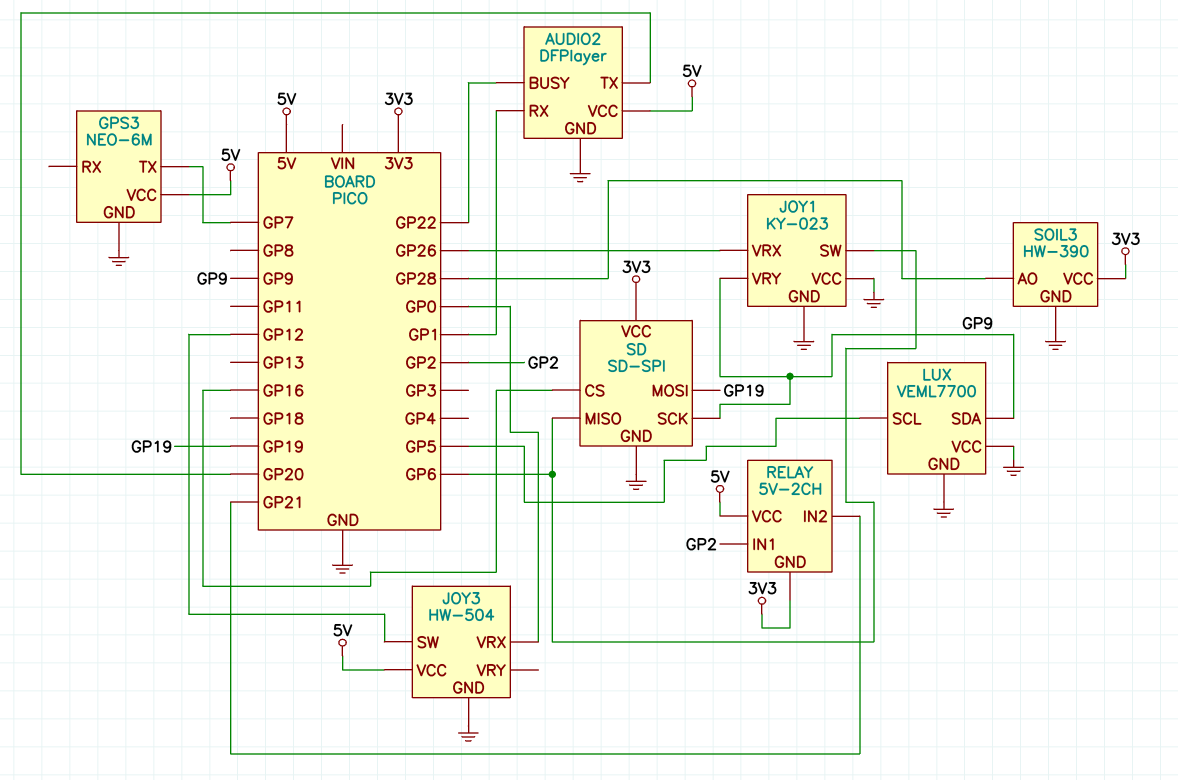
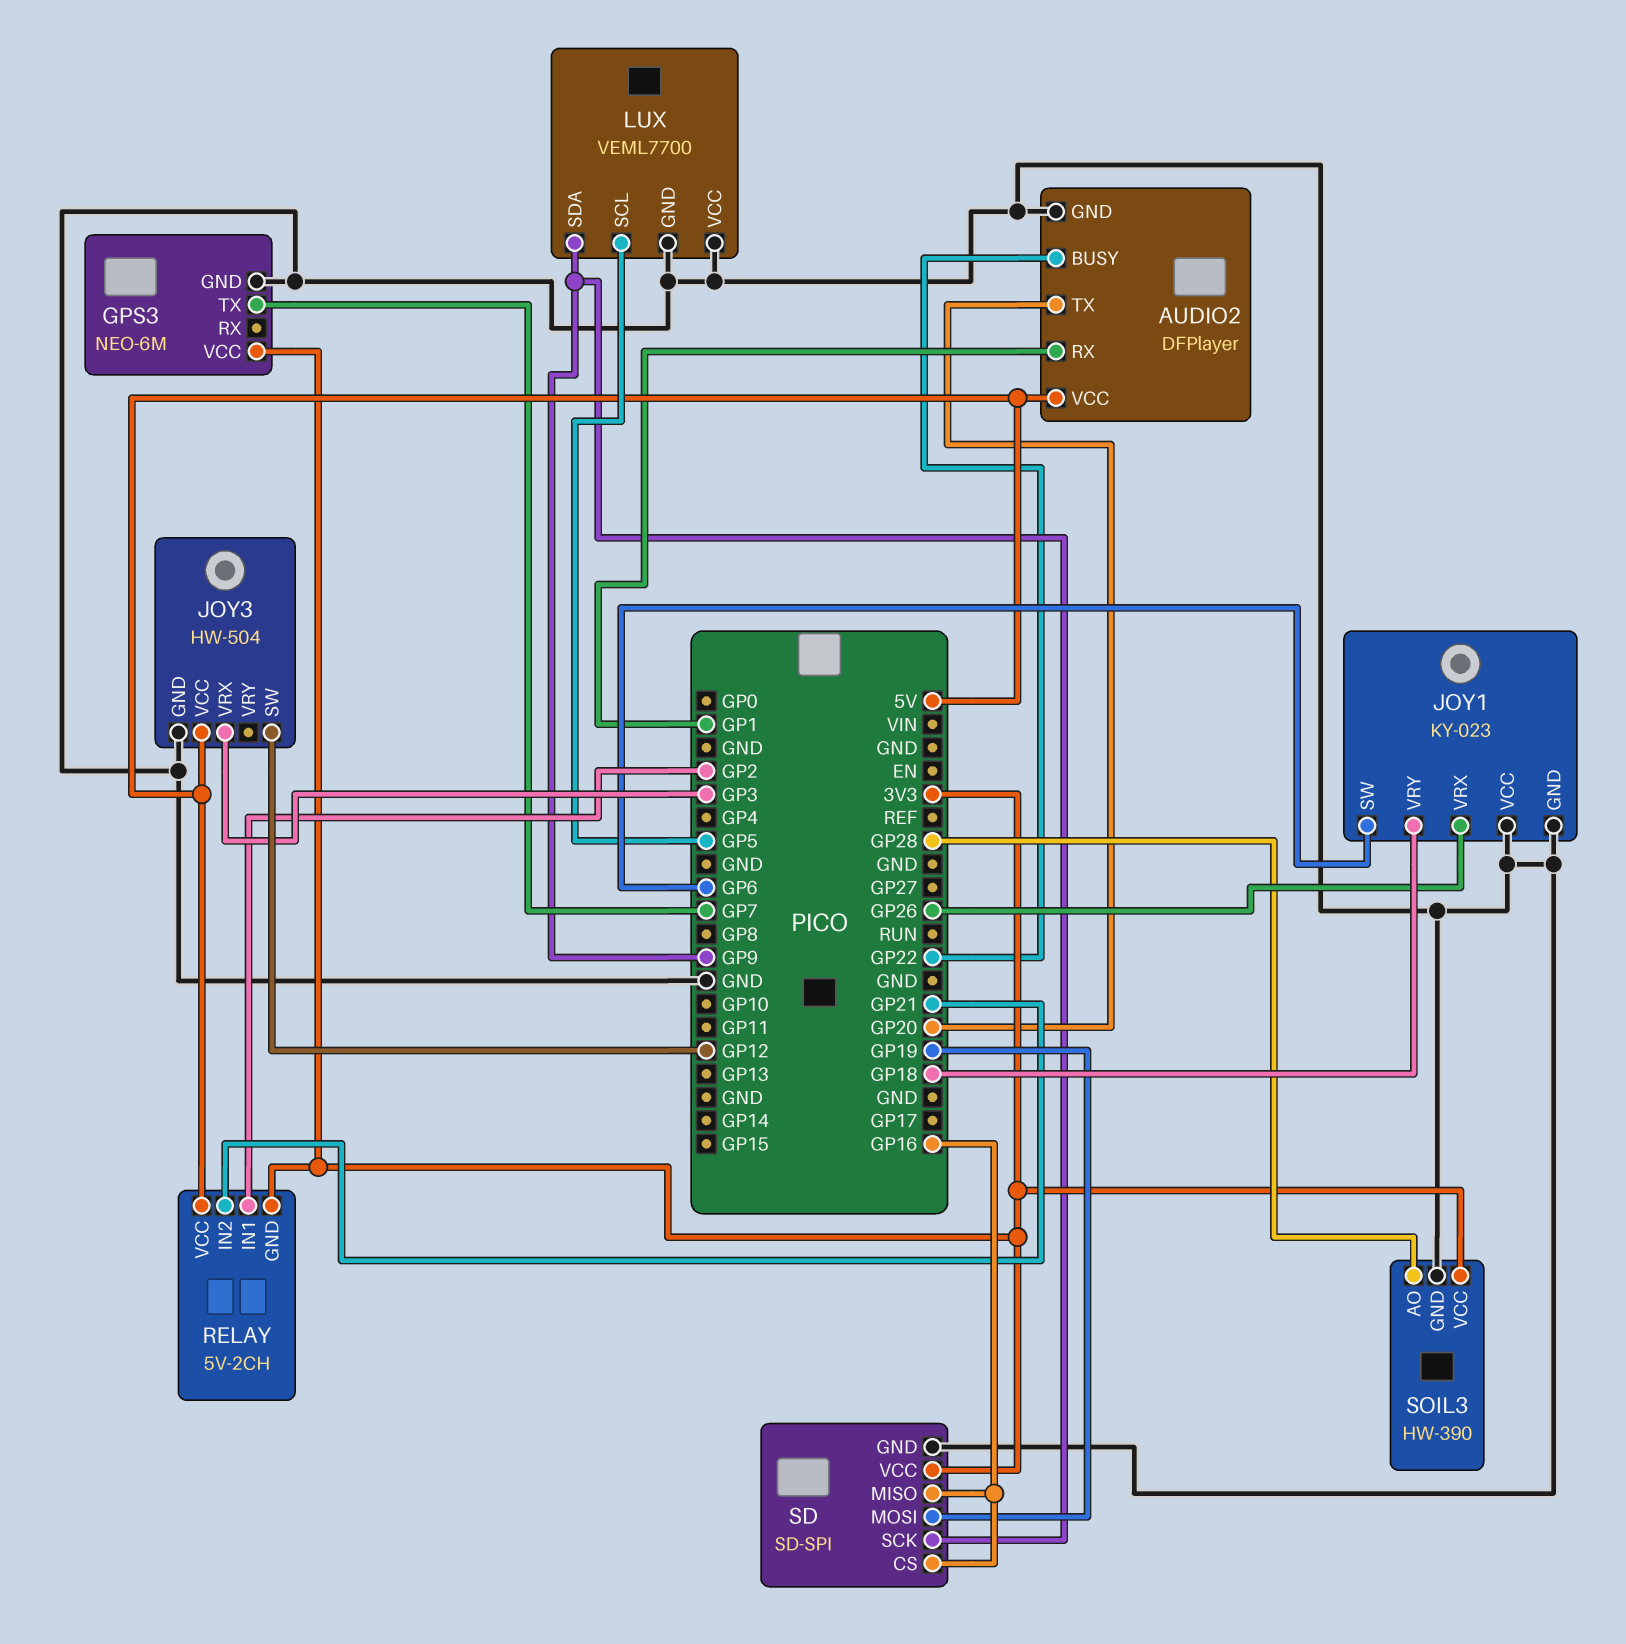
GPS3 pin VCC: 5V -> 3V3
JOY1 pin VRY: GP9 -> GP18
JOY3 pin VRX: GP0 -> GP3
SD pin MISO: GP6 -> GP16

